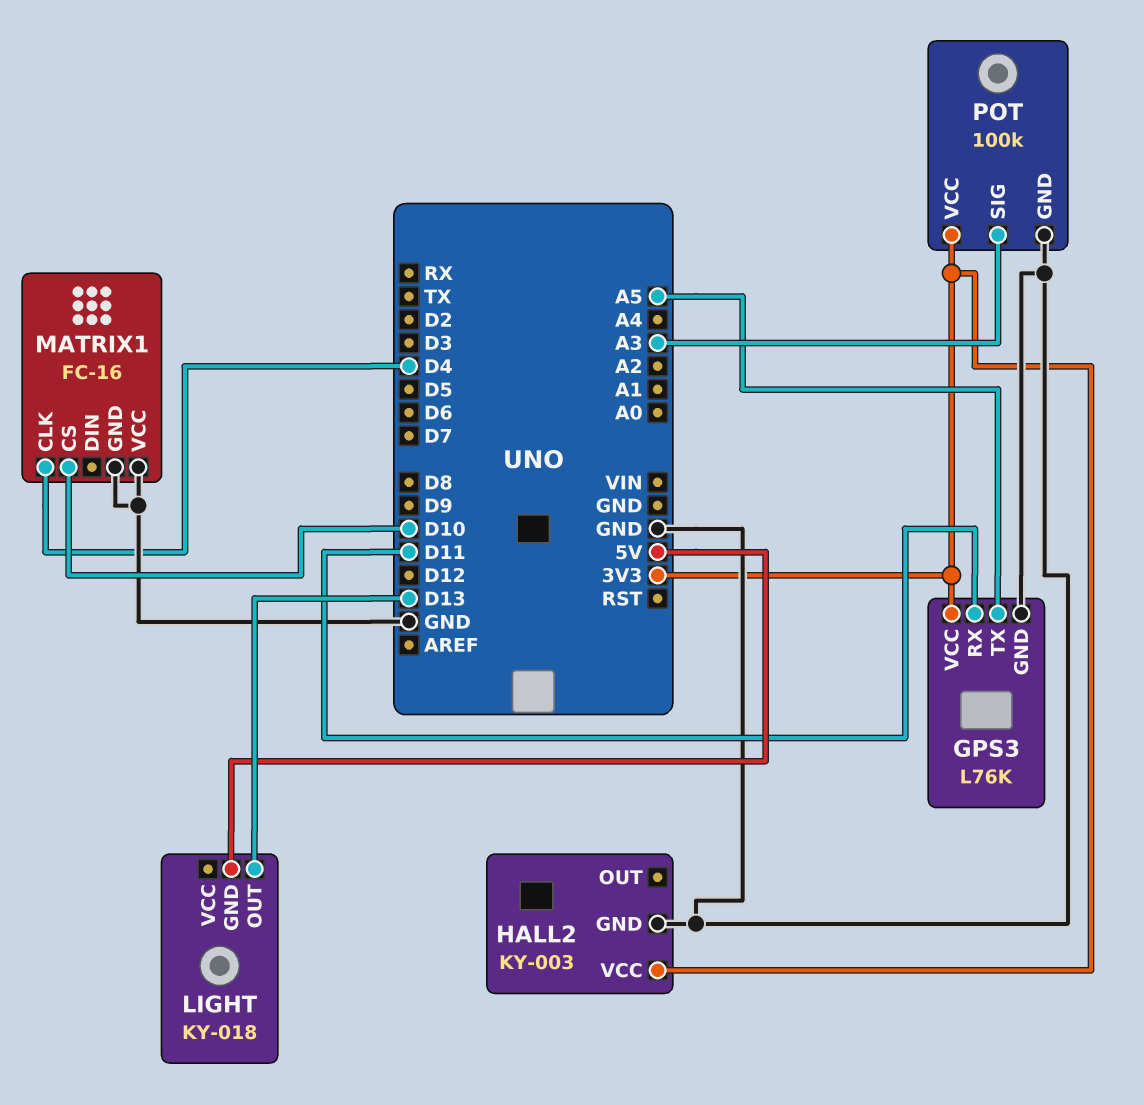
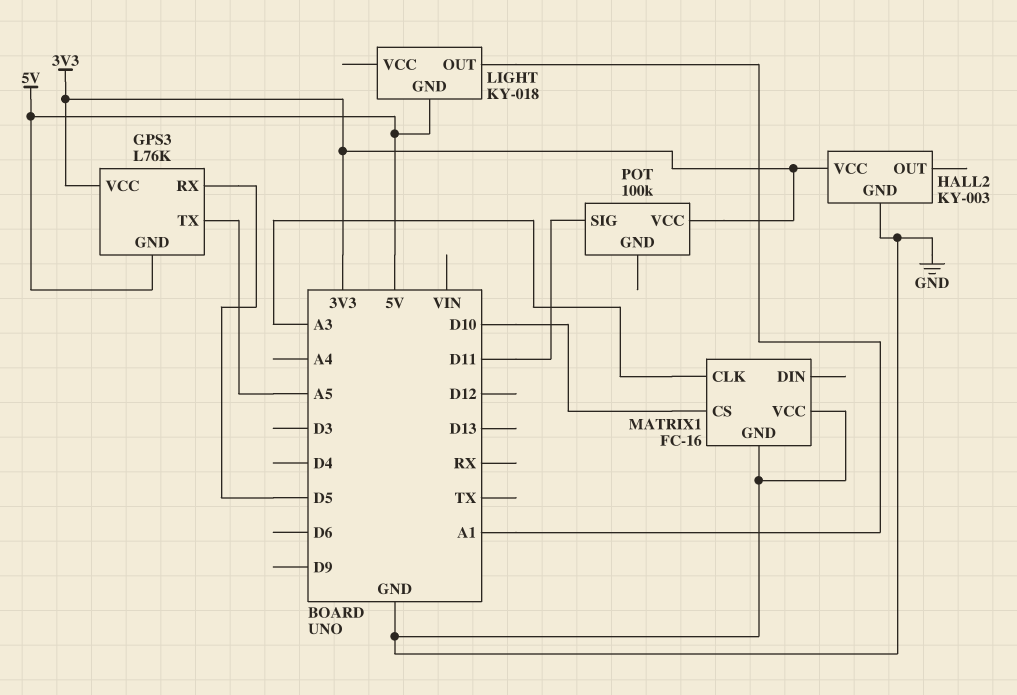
GPS3 pin GND: GND -> 5V
GPS3 pin RX: D11 -> D5
LIGHT pin OUT: D13 -> A1
MATRIX1 pin CLK: D4 -> A3
POT pin GND: GND -> none
POT pin SIG: A3 -> D11

